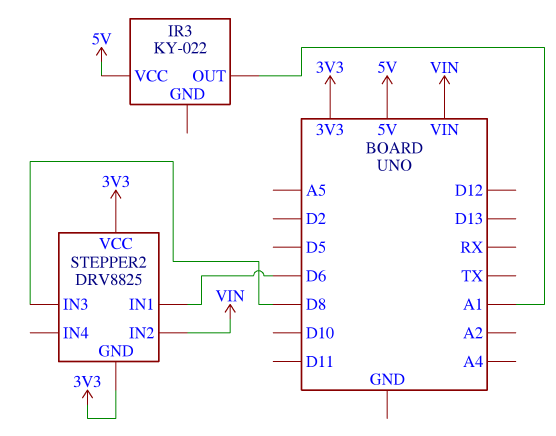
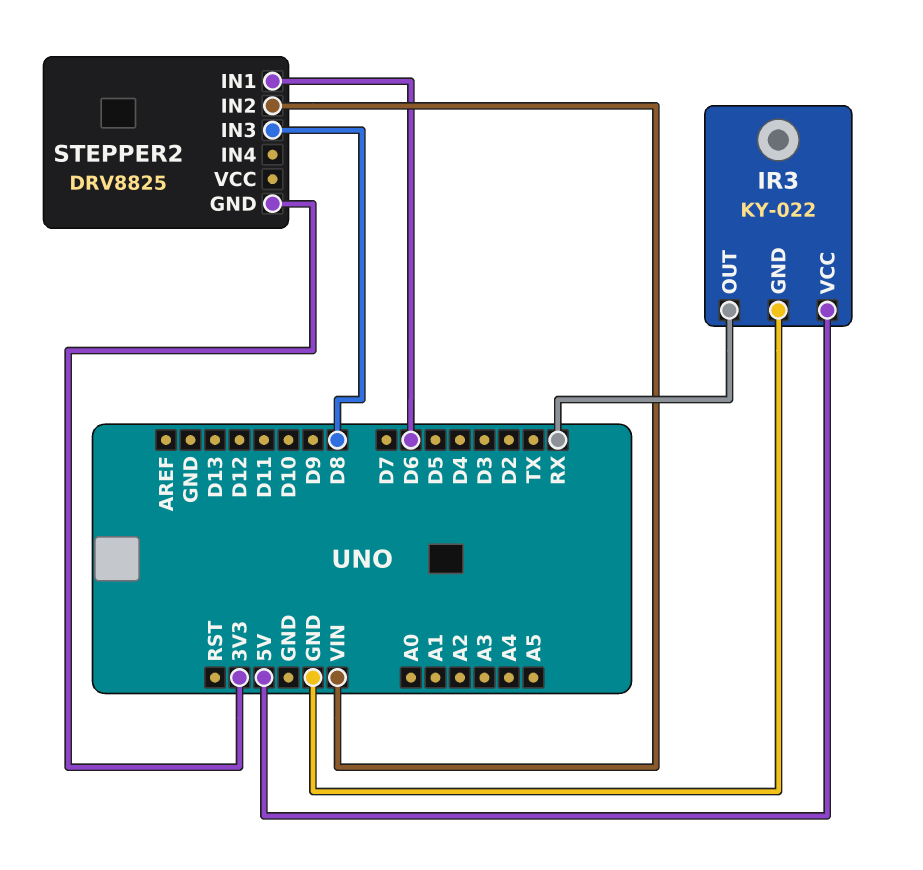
IR3 pin GND: none -> GND
IR3 pin OUT: A1 -> RX
STEPPER2 pin VCC: 3V3 -> none

